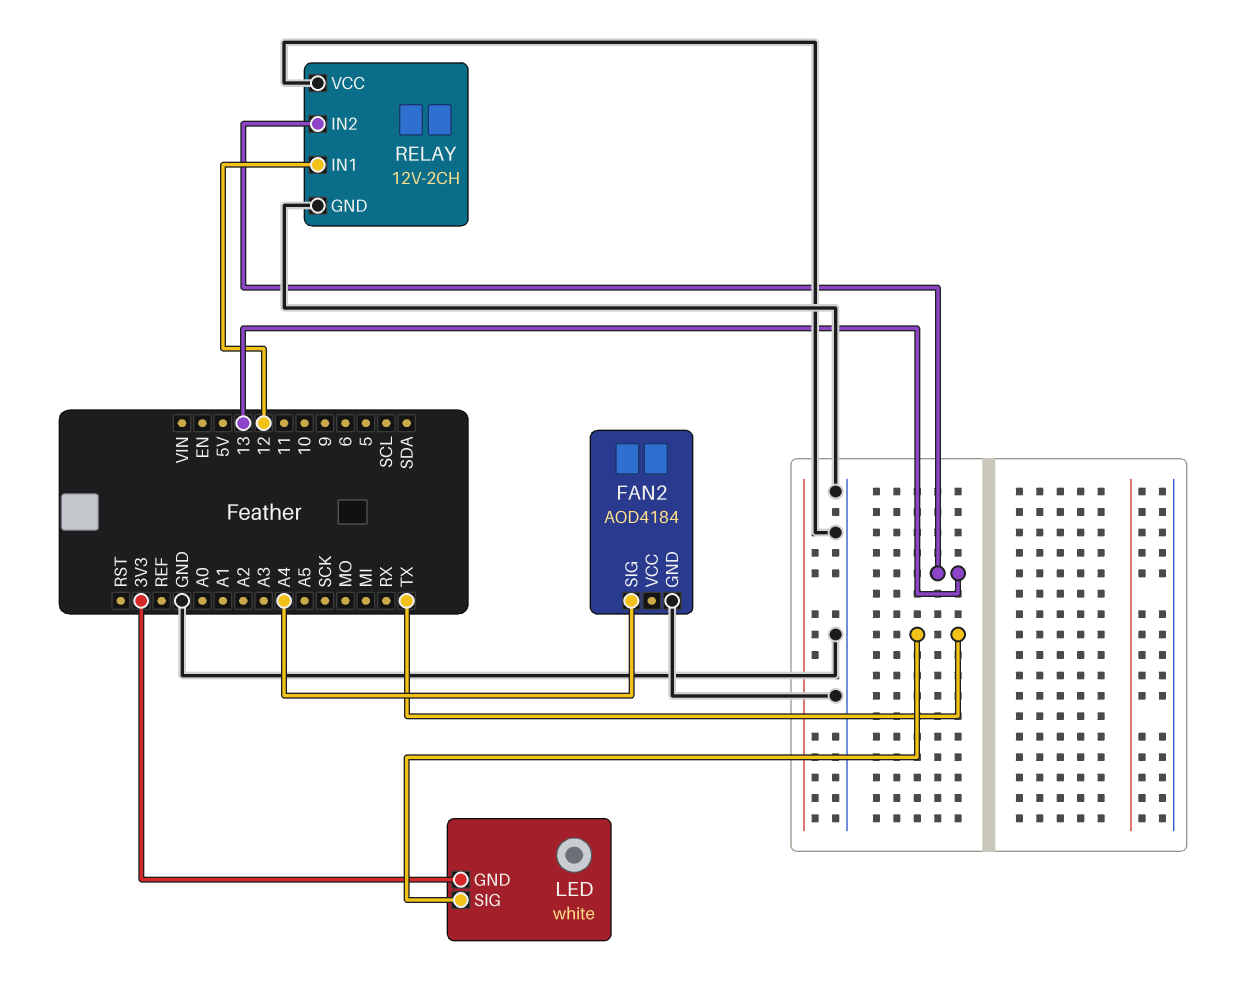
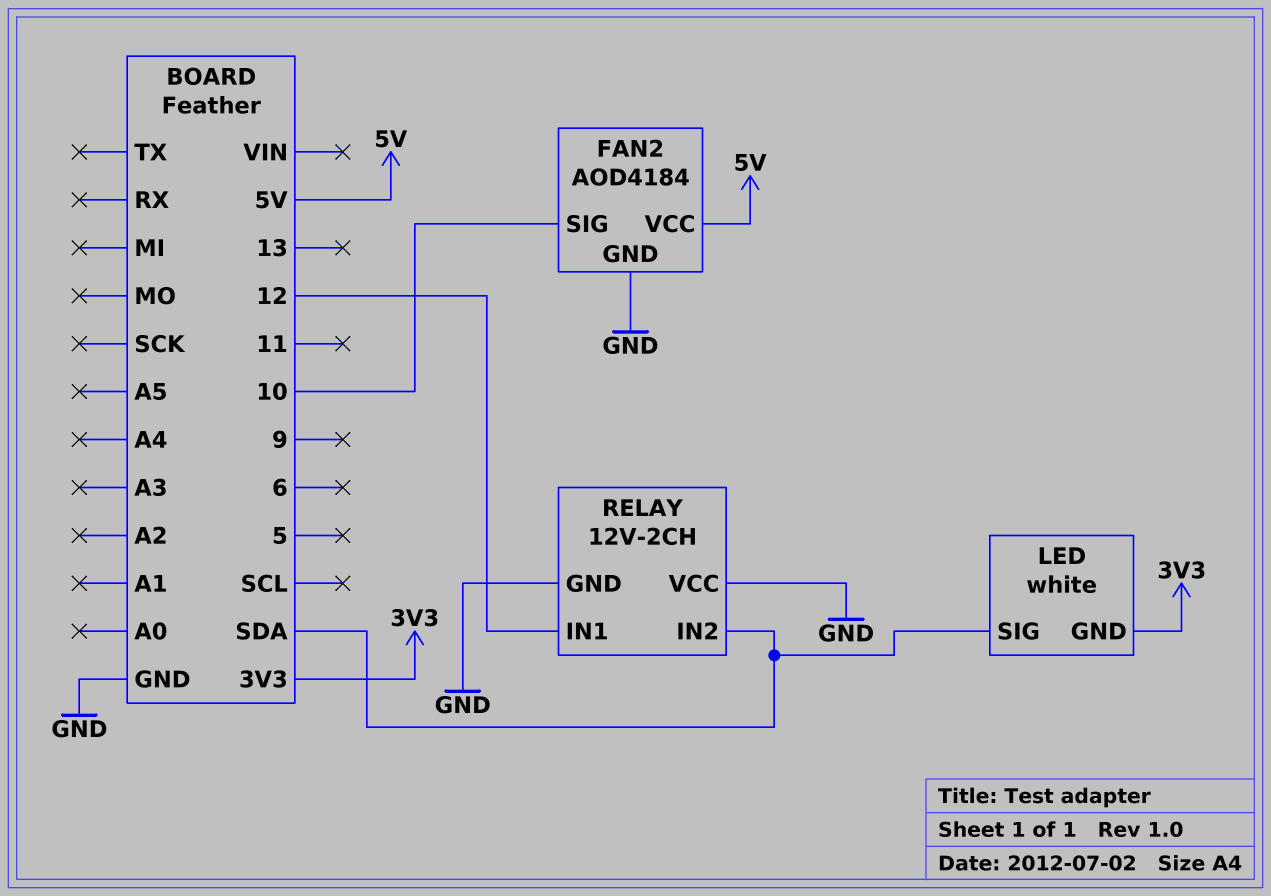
FAN2 pin SIG: A4 -> 10
FAN2 pin VCC: none -> 5V
LED pin SIG: TX -> SDA
RELAY pin IN2: 13 -> SDA

